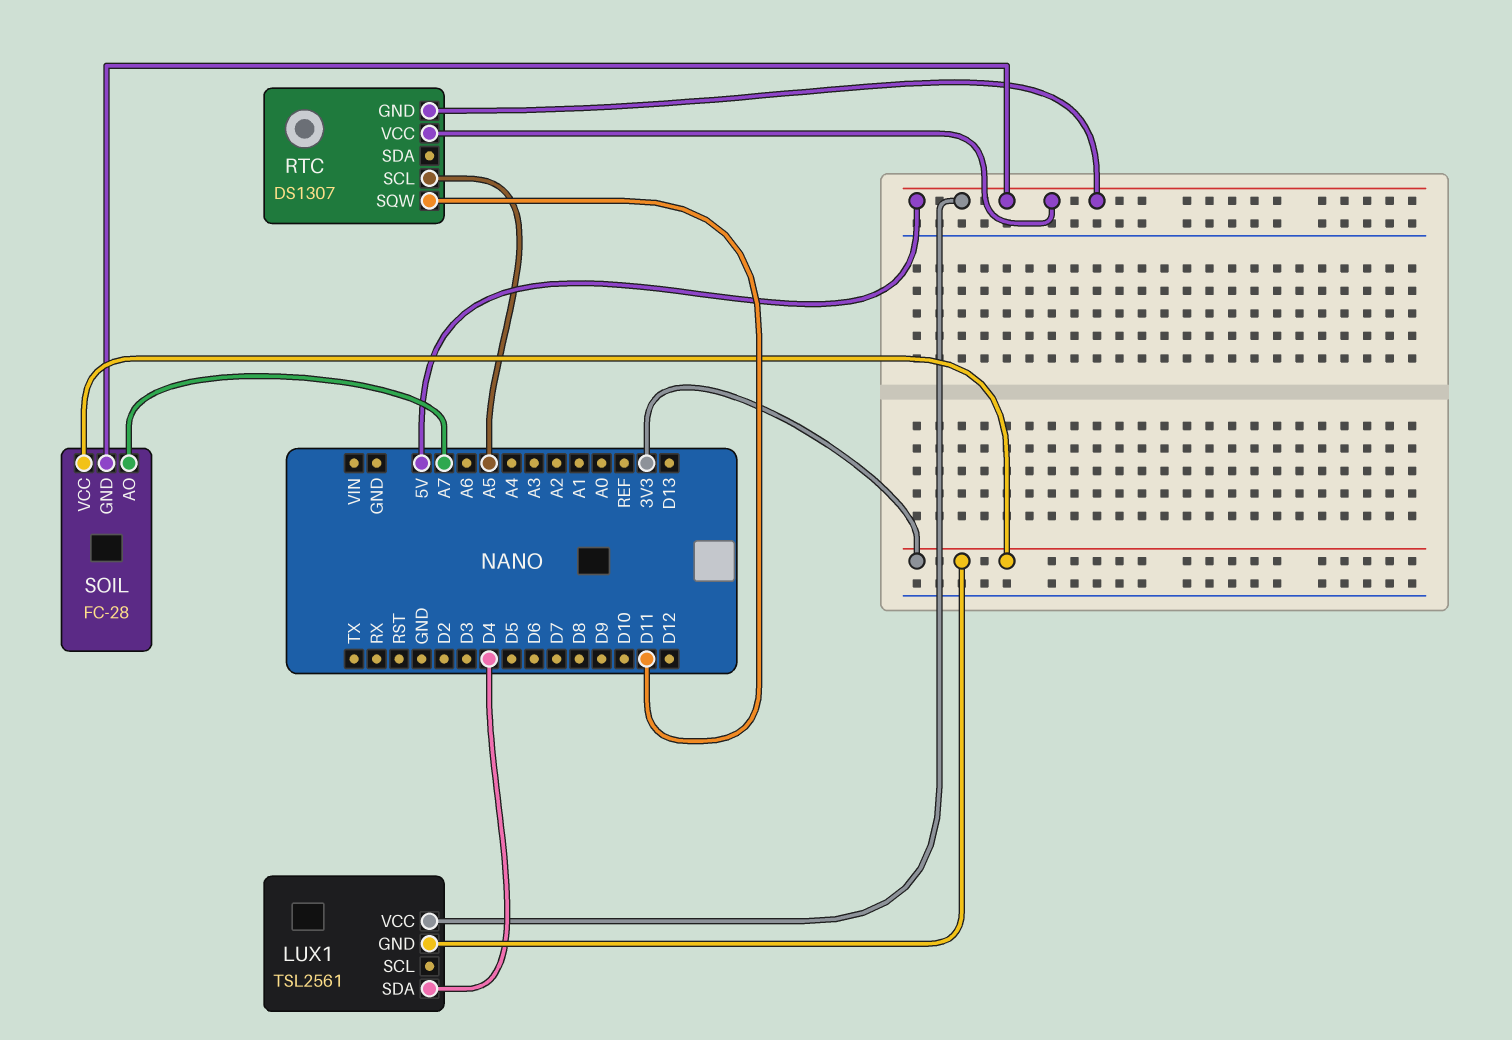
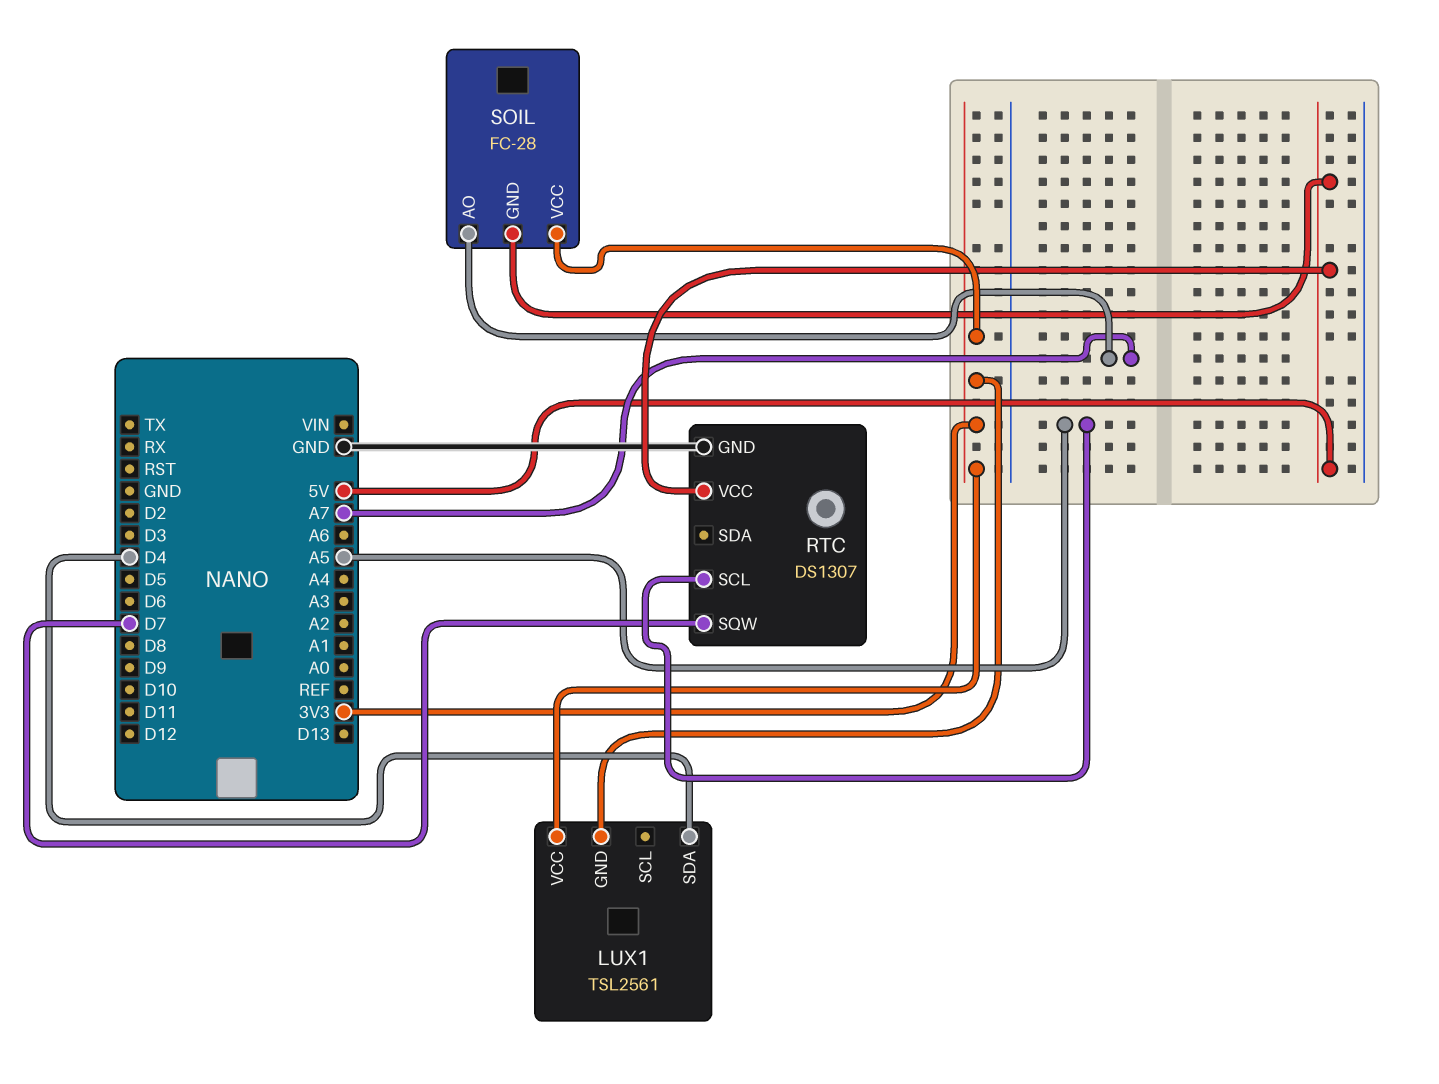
LUX1 pin VCC: 5V -> 3V3
RTC pin GND: 5V -> GND
RTC pin SQW: D11 -> D7

